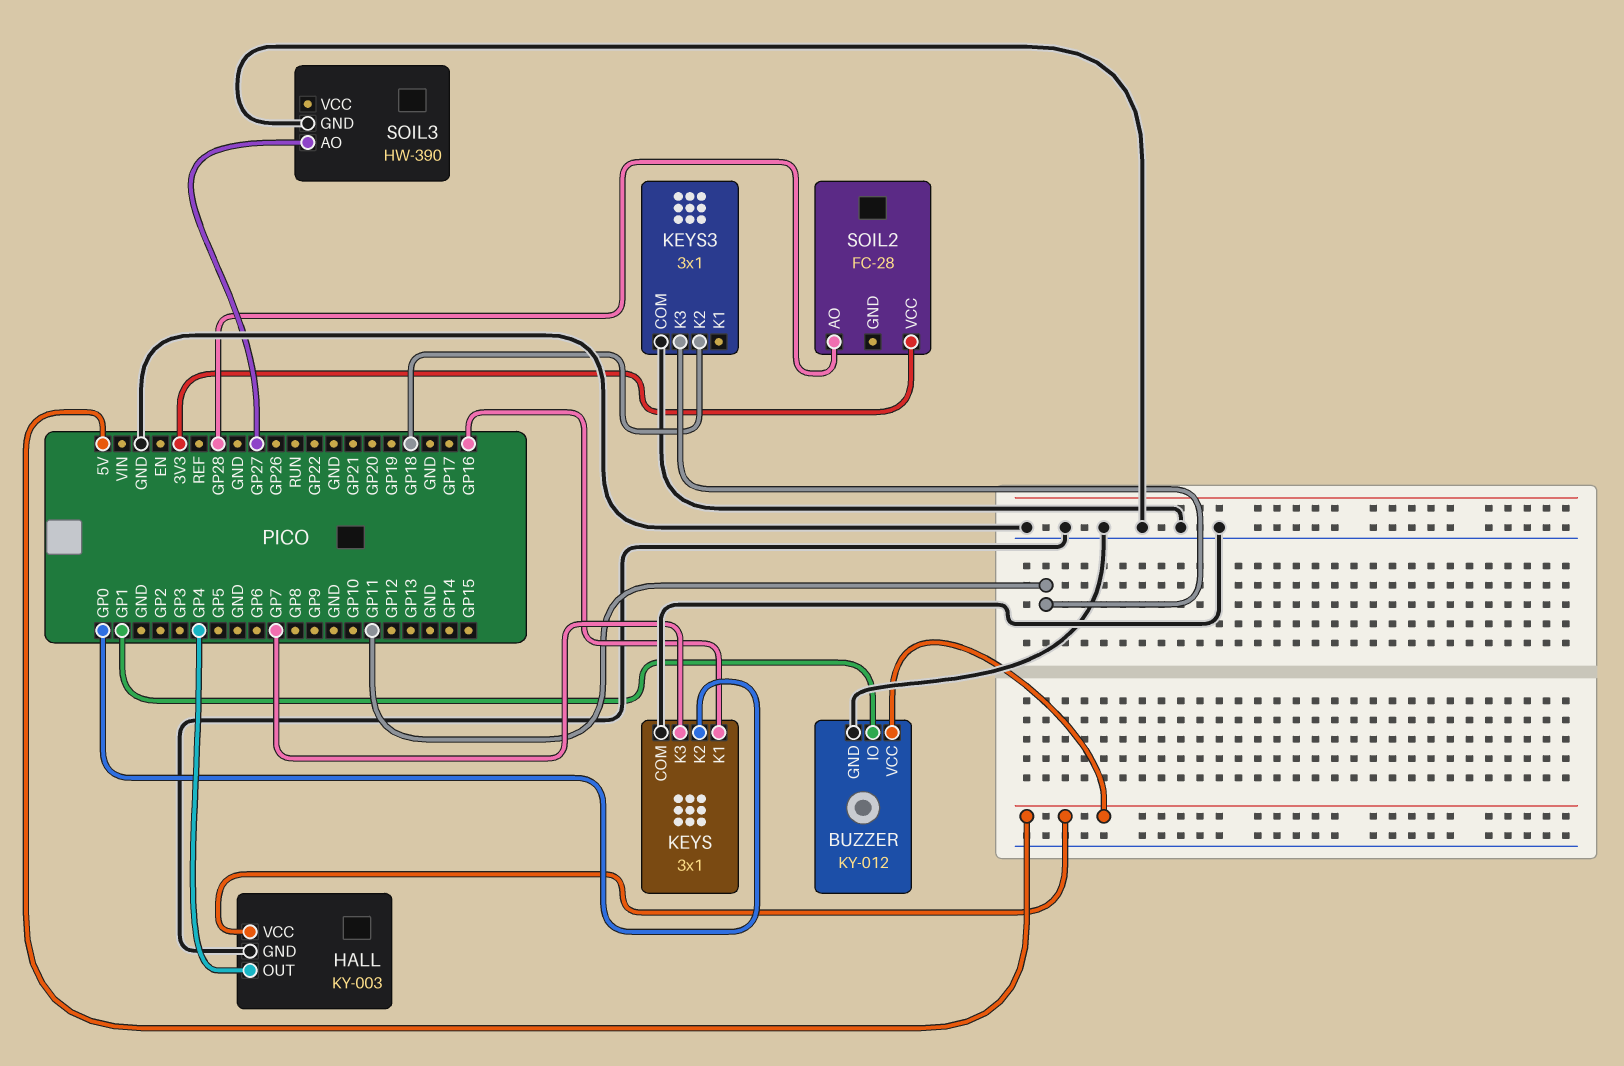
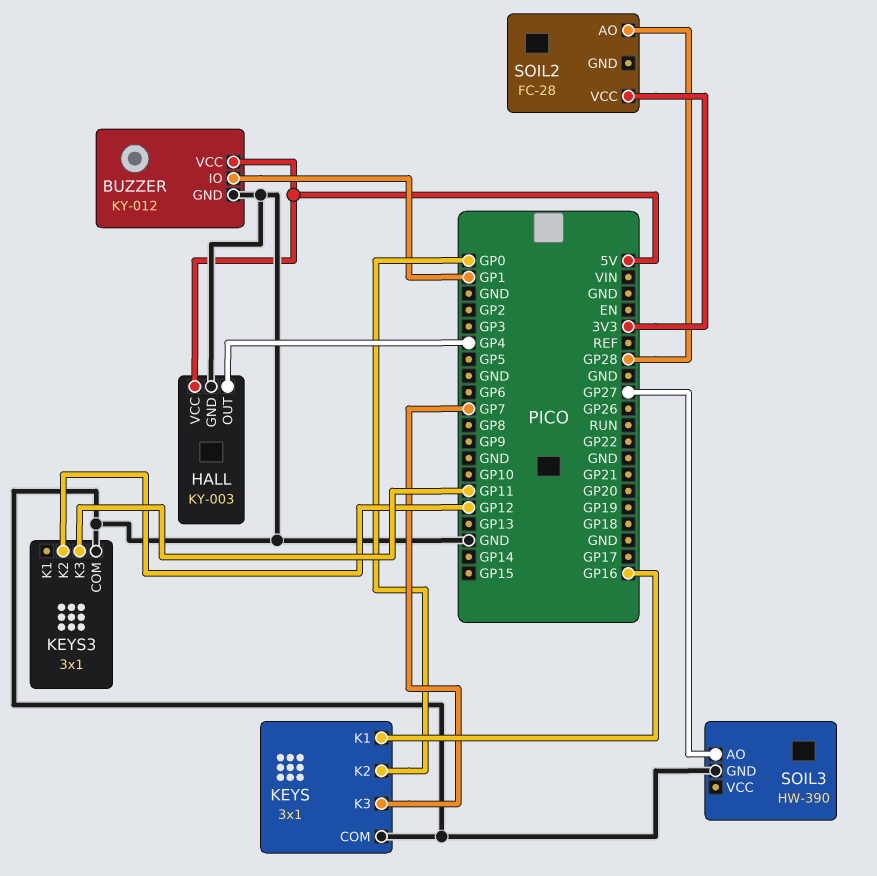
KEYS3 pin K2: GP18 -> GP12

